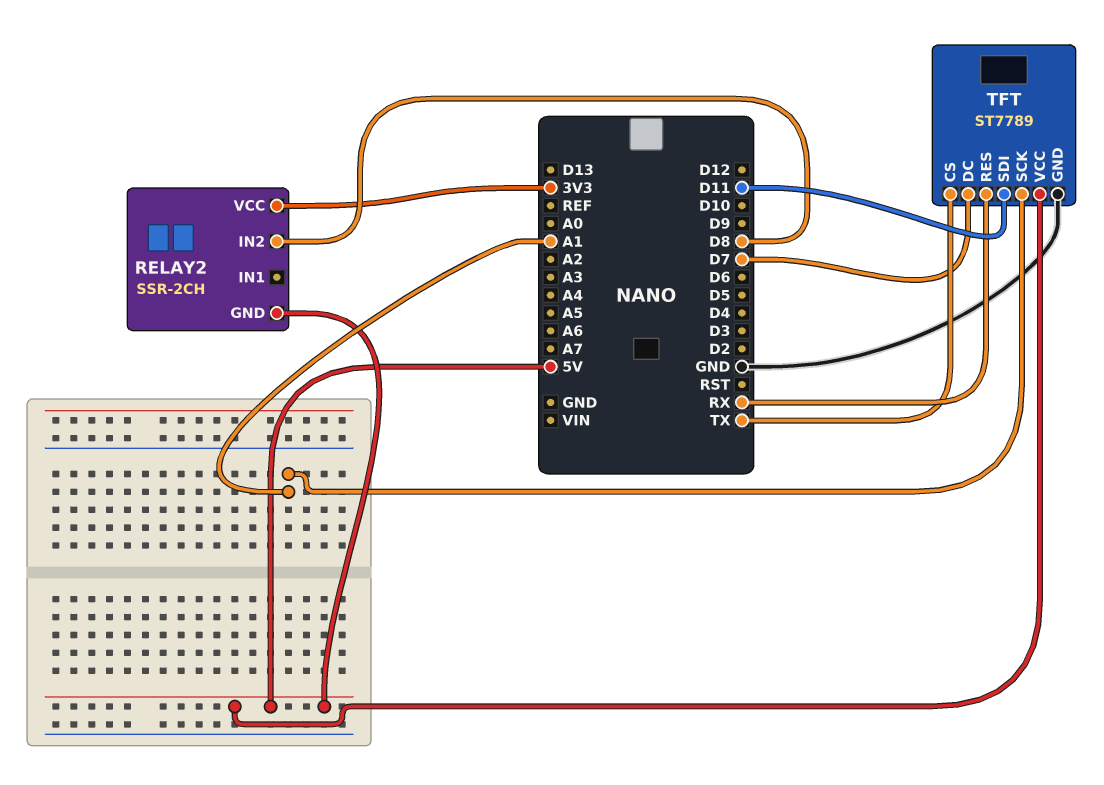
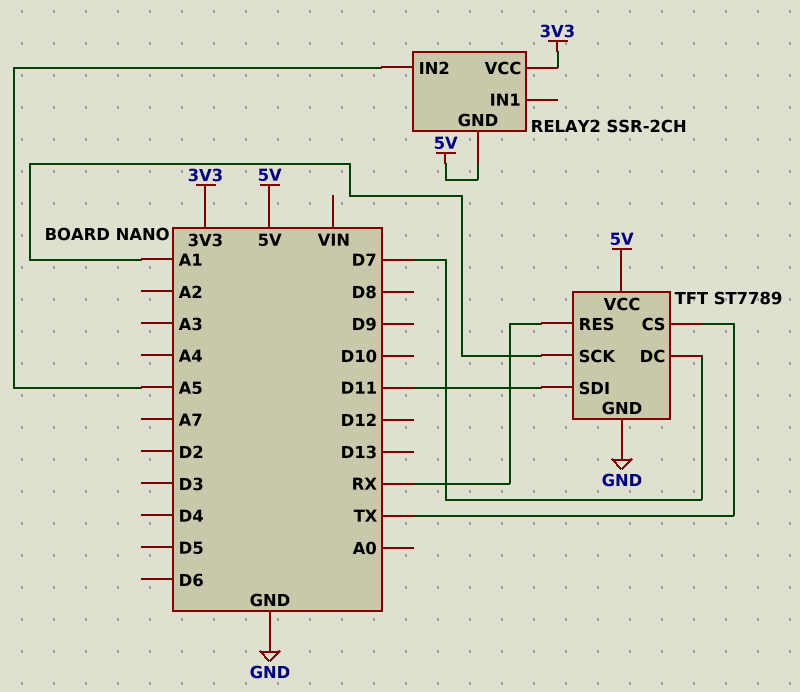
RELAY2 pin IN2: D8 -> A5

